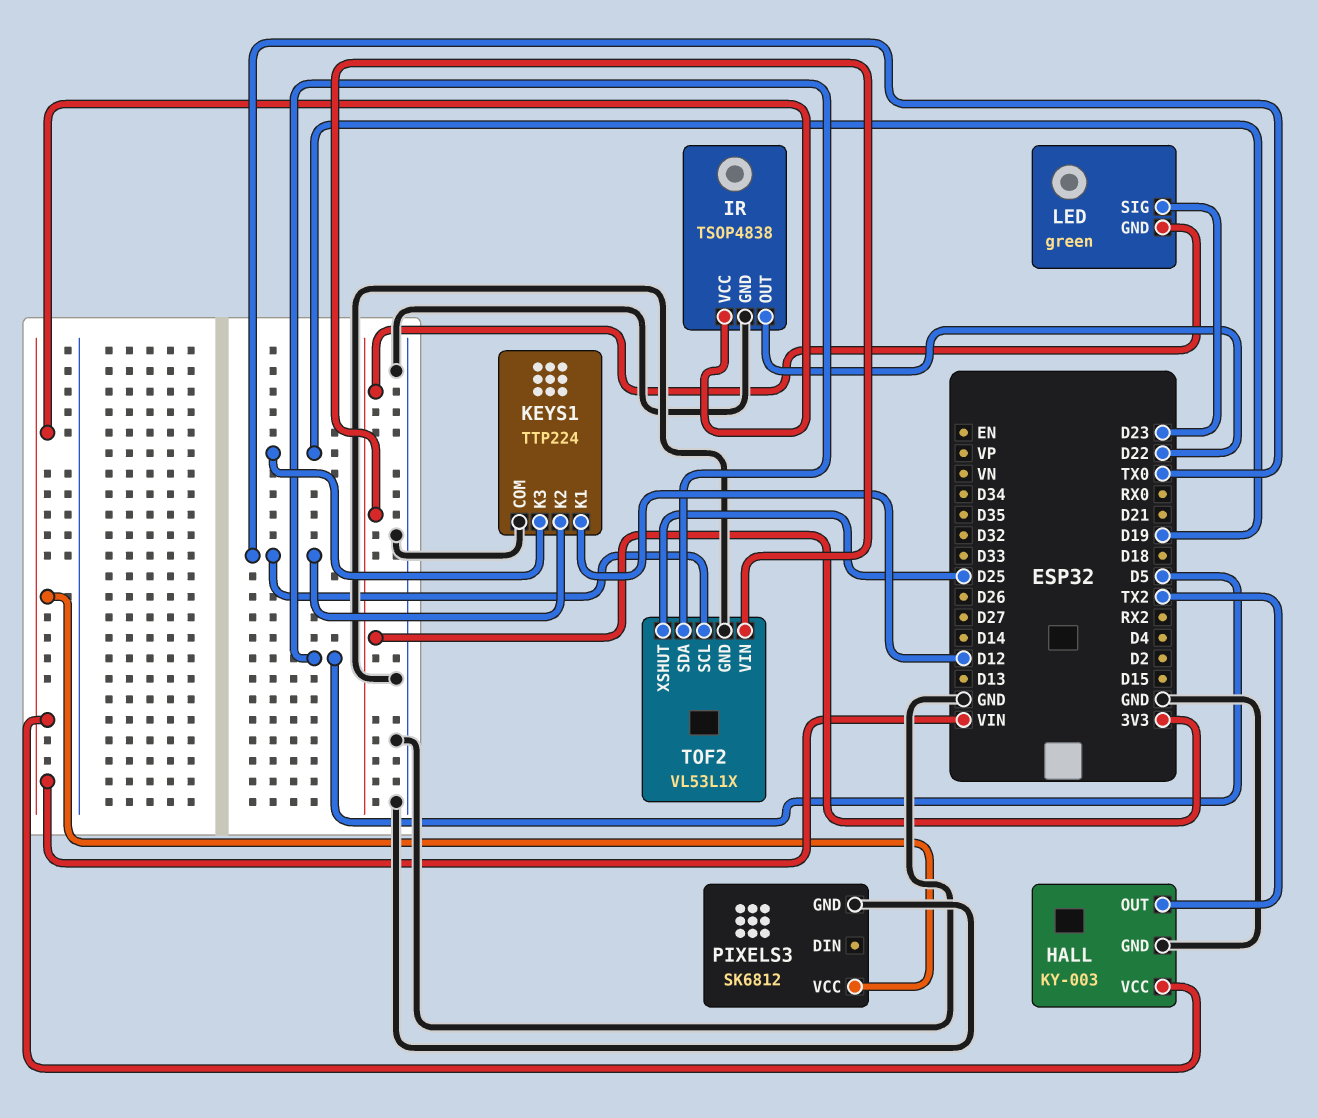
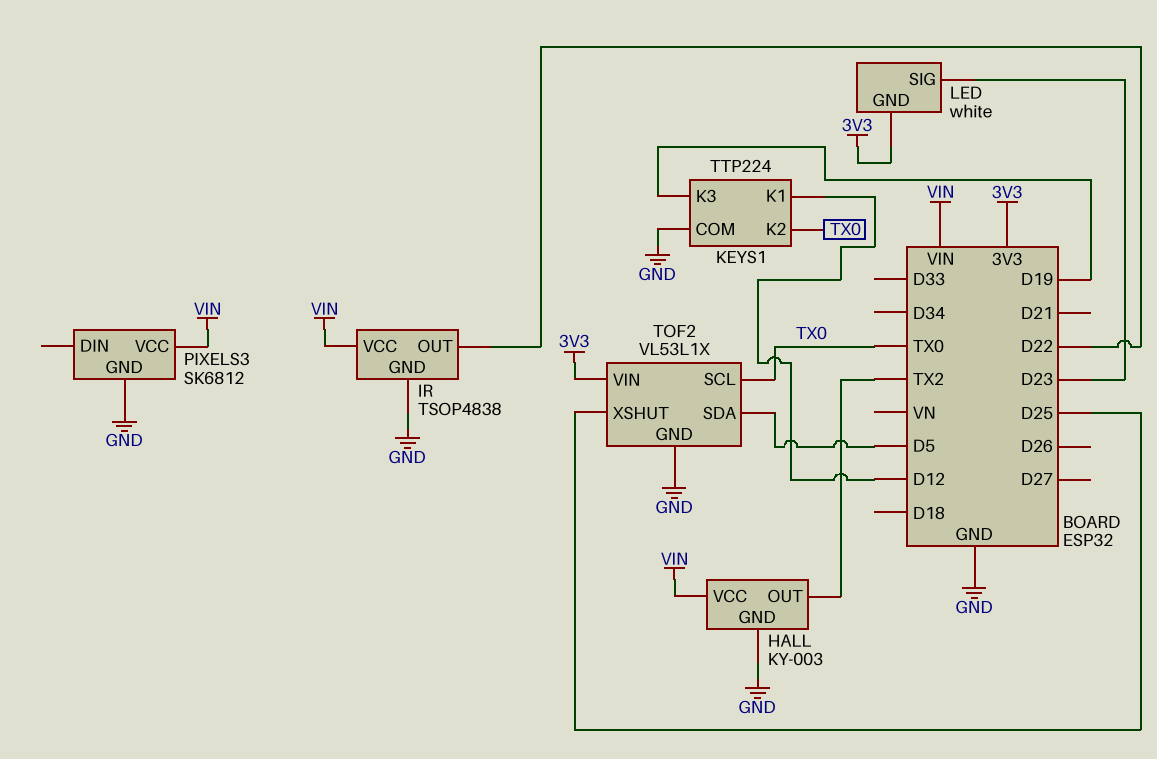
LED: green -> white

